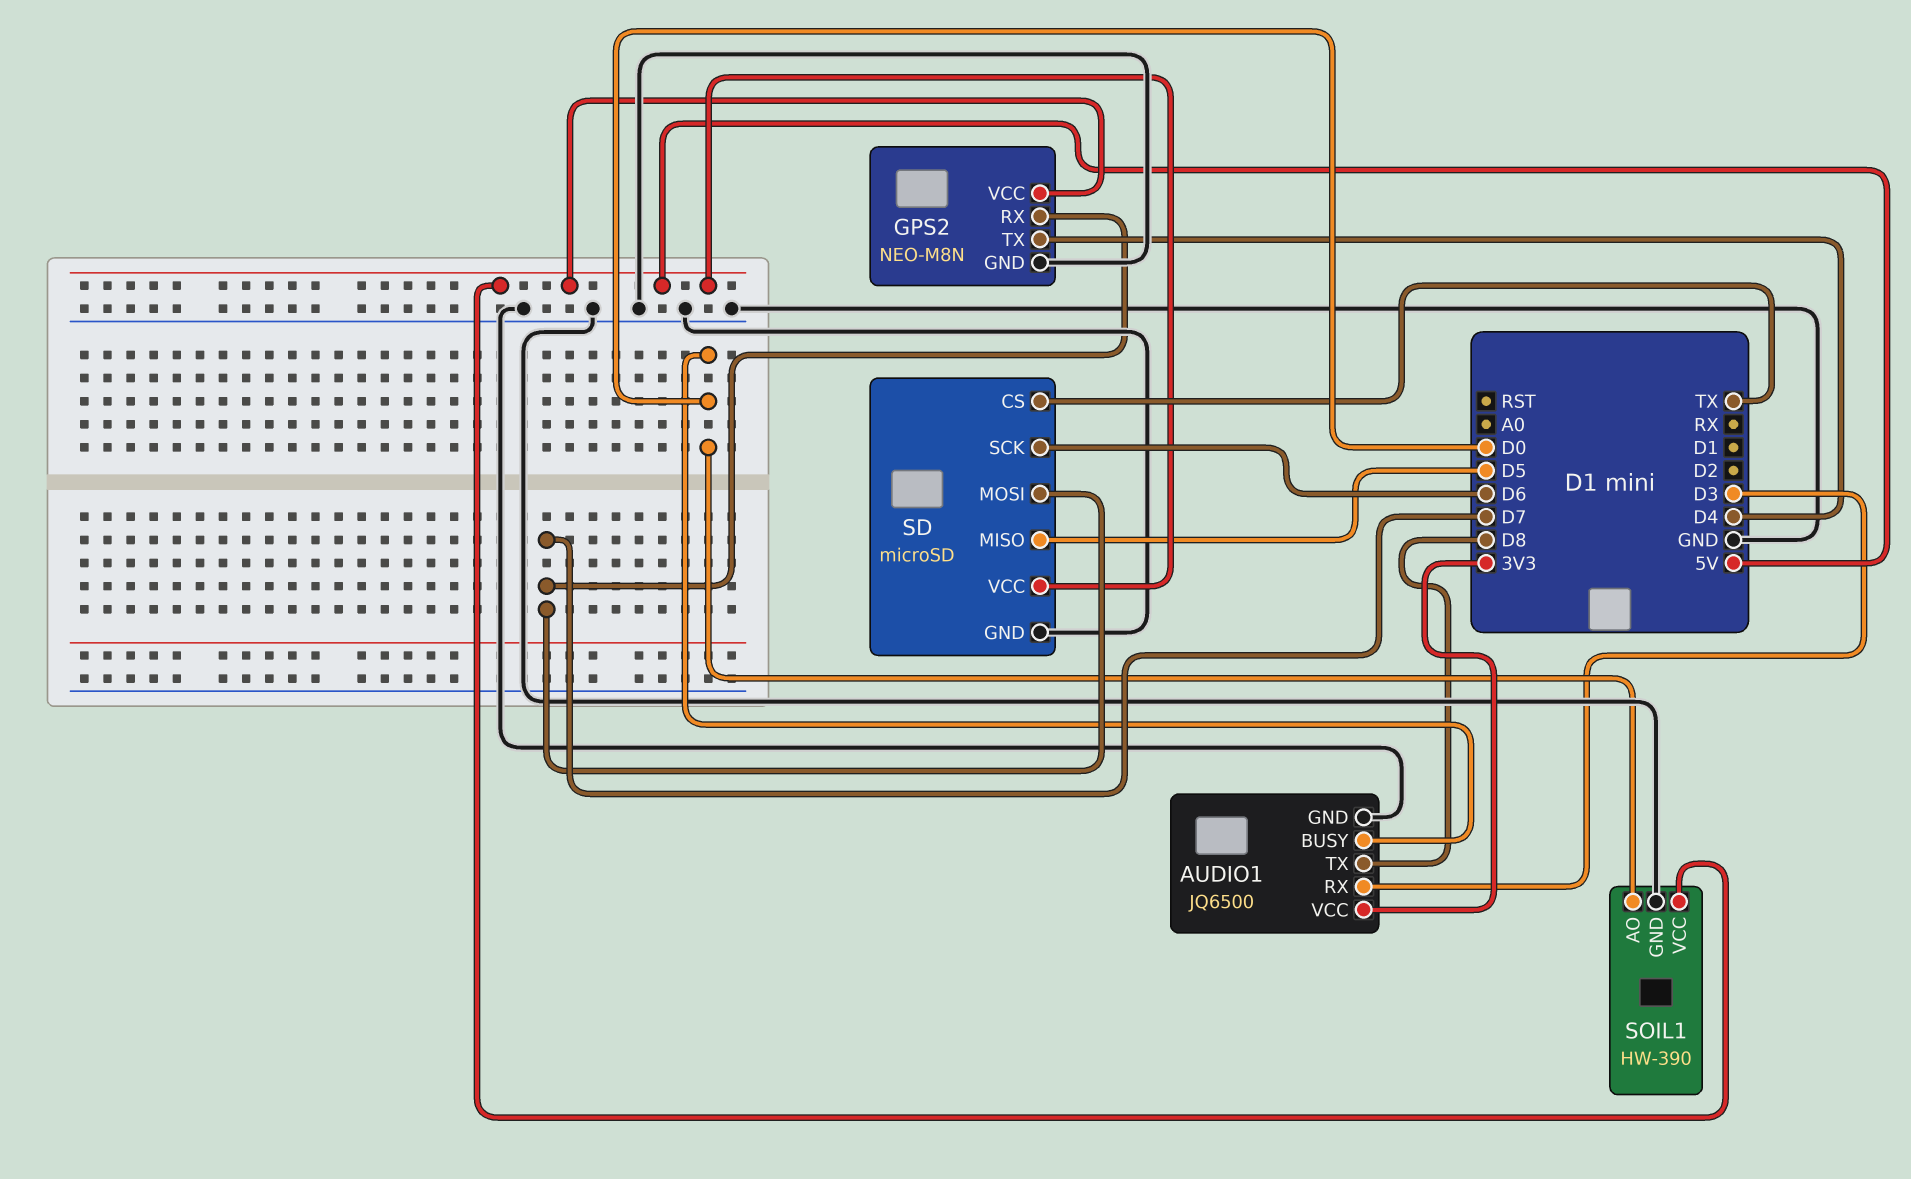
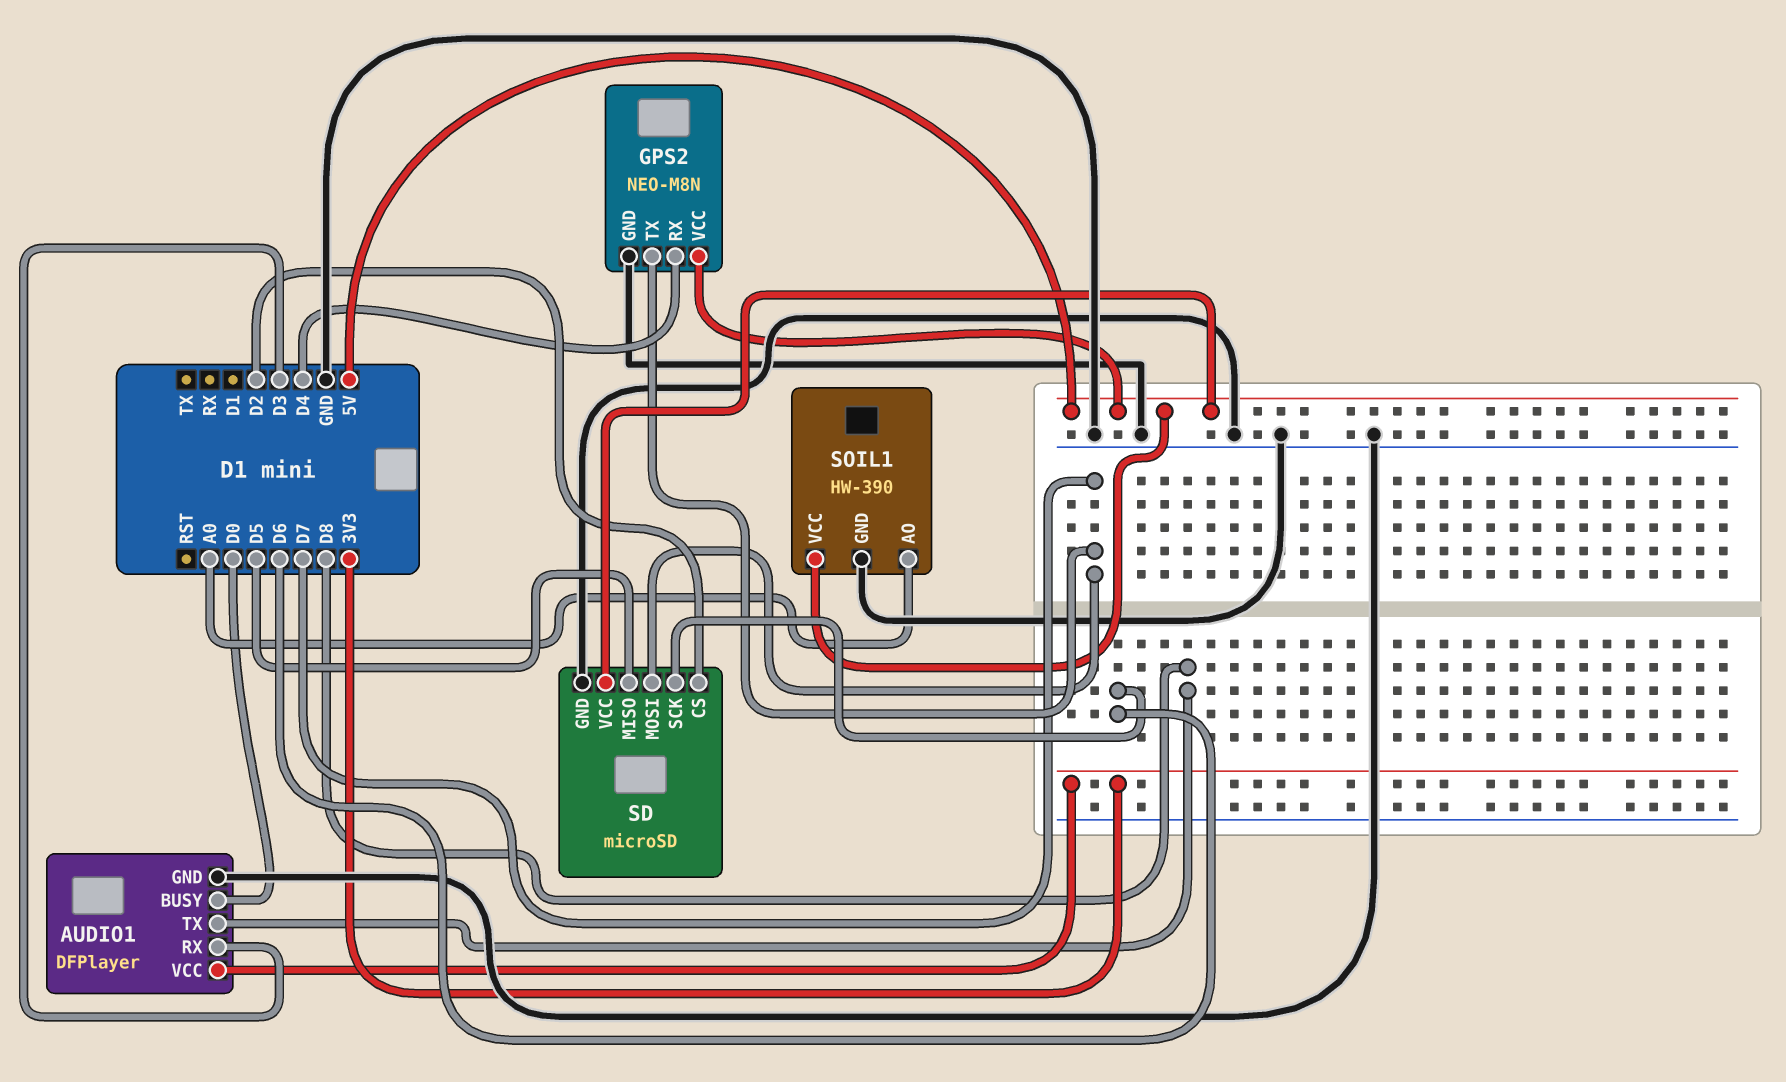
AUDIO1: JQ6500 -> DFPlayer
GPS2 pin RX: D7 -> D4
GPS2 pin TX: D4 -> D7
SD pin CS: TX -> D2
SOIL1 pin AO: D0 -> A0

